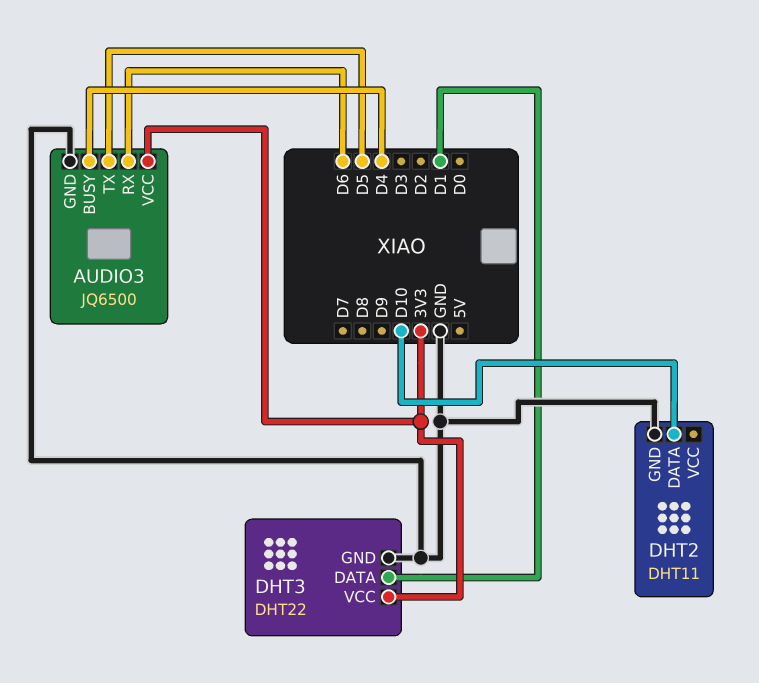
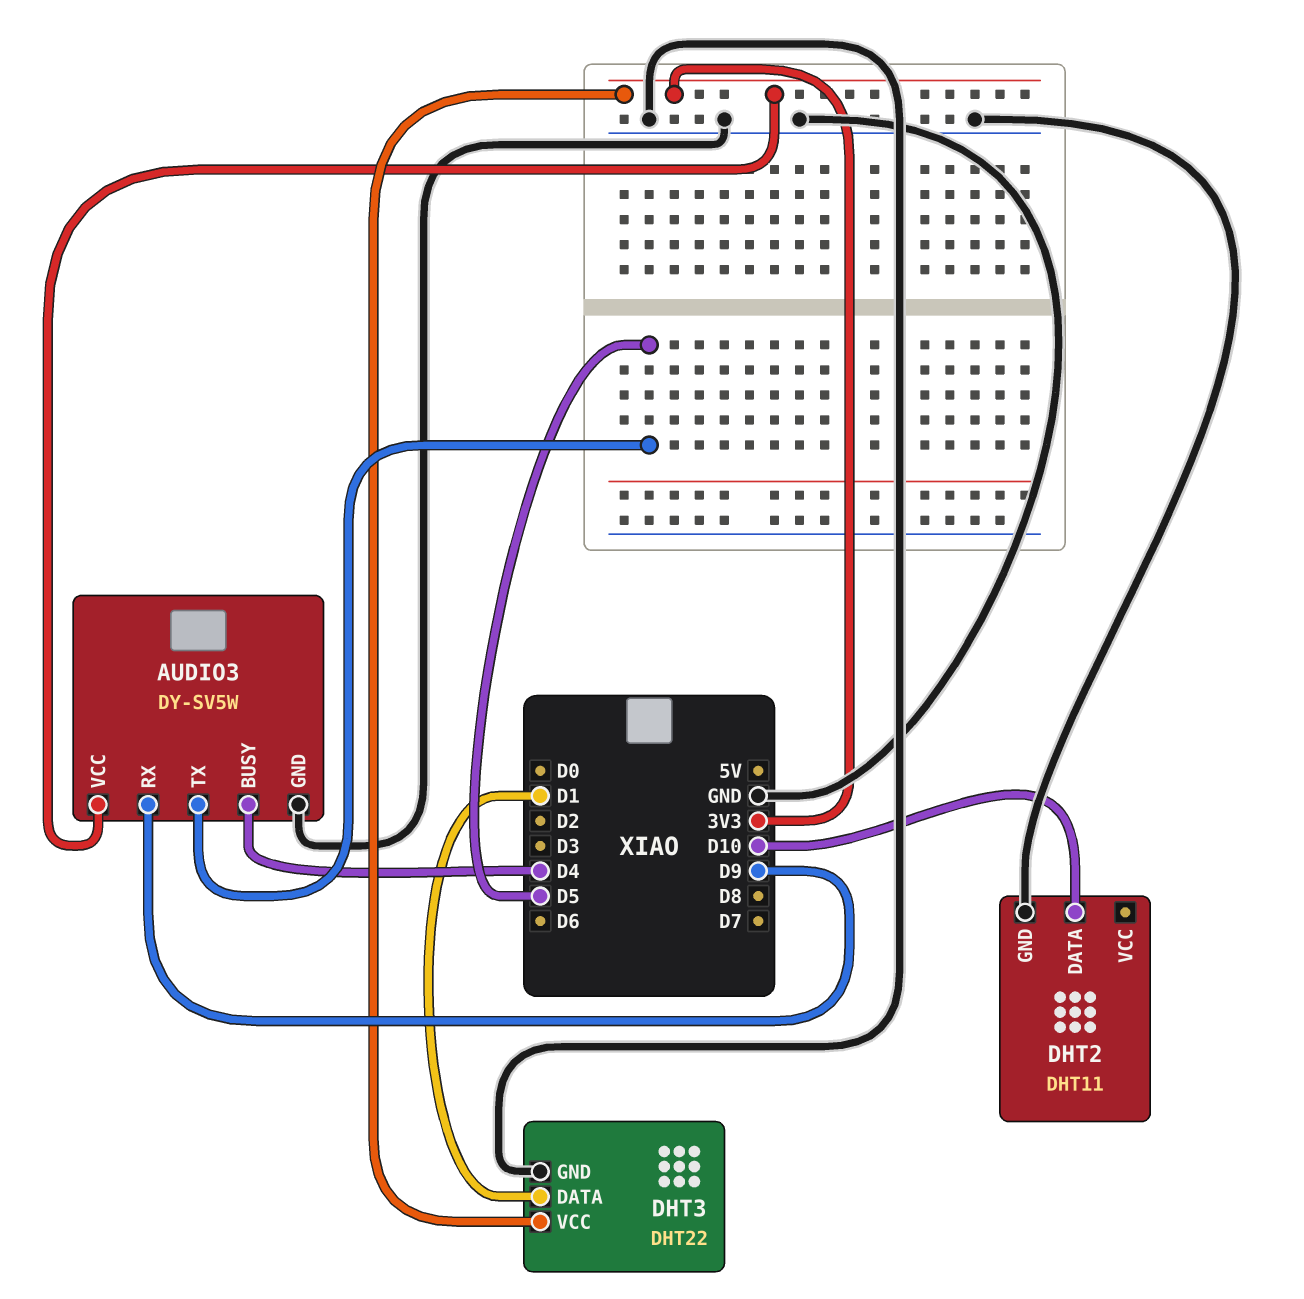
AUDIO3: JQ6500 -> DY-SV5W
AUDIO3 pin RX: D6 -> D9

